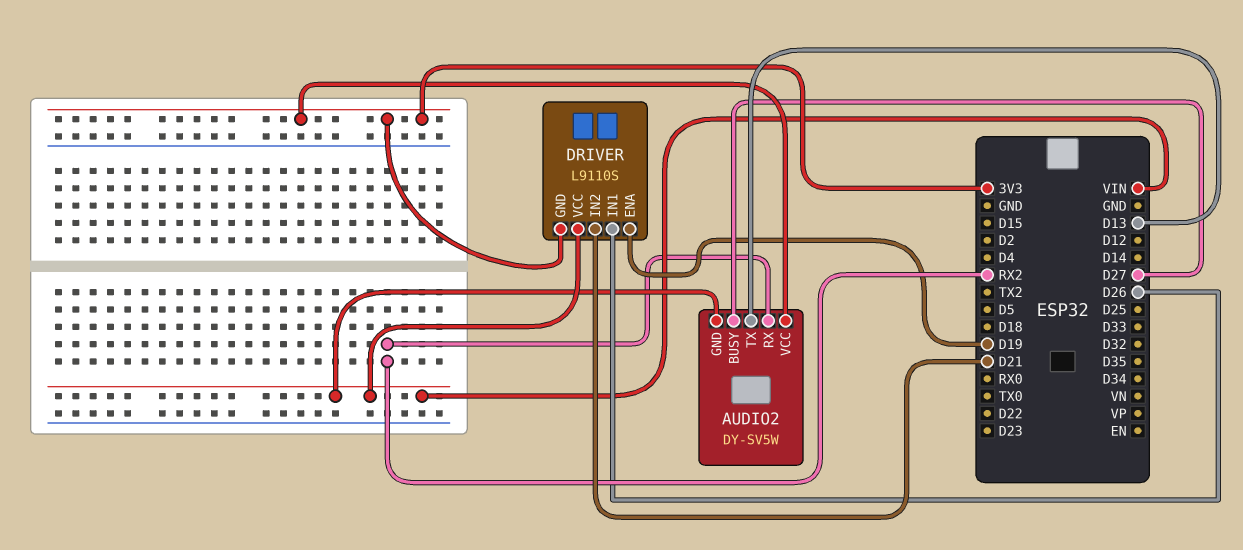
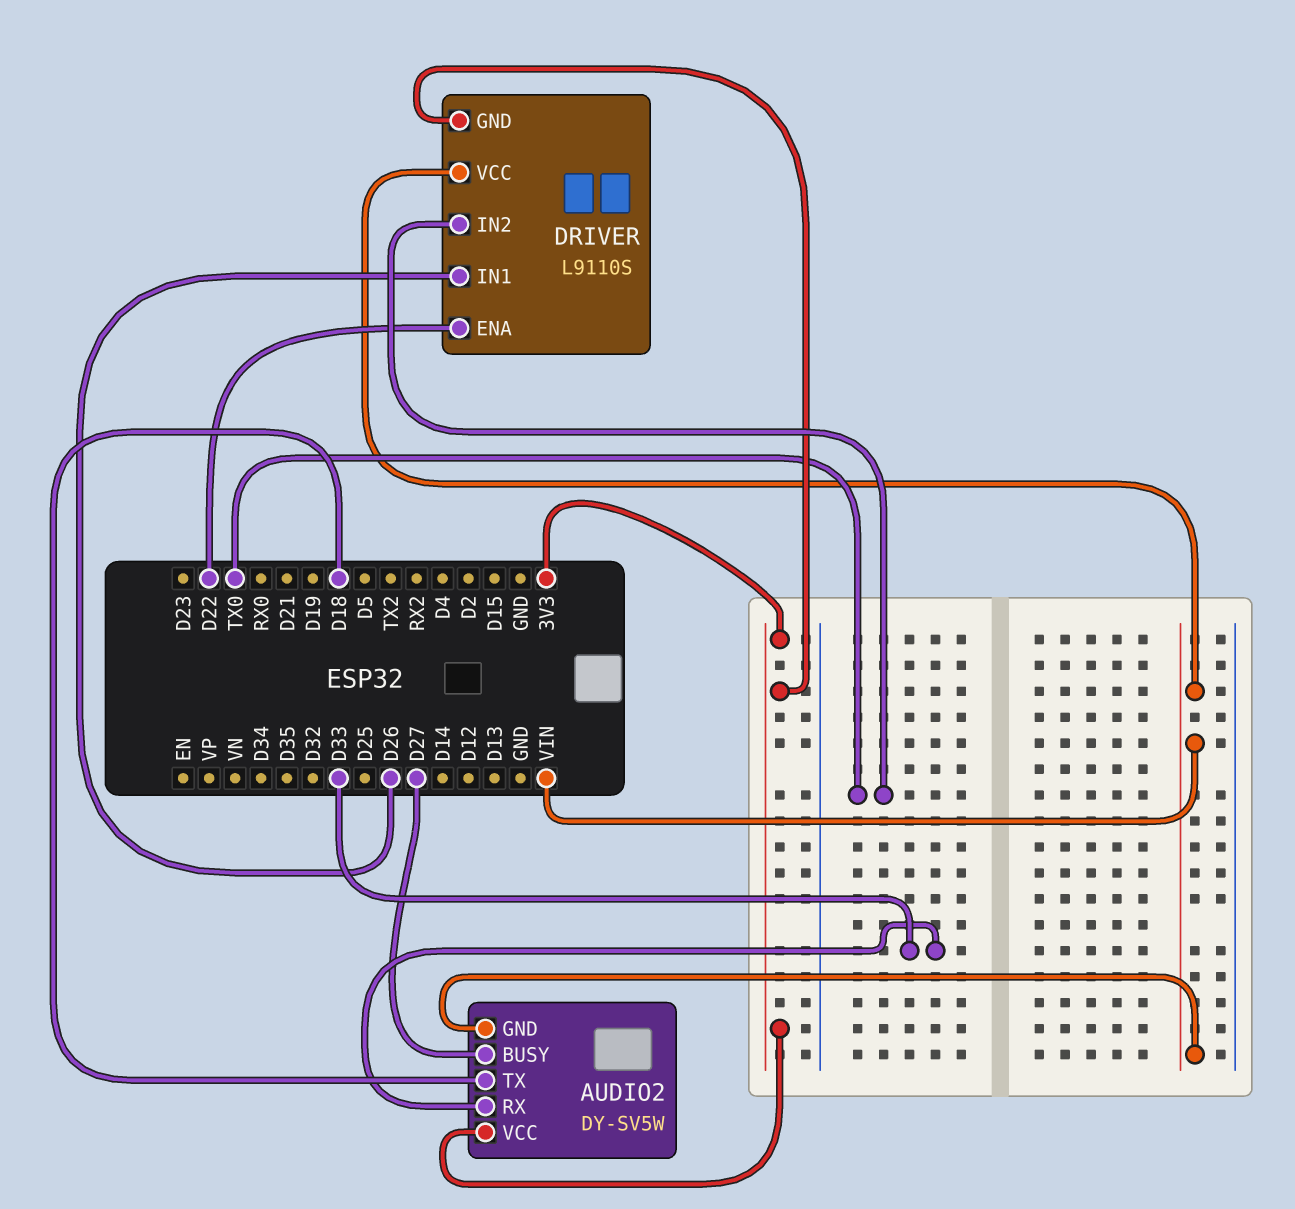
AUDIO2 pin RX: RX2 -> D33
AUDIO2 pin TX: D13 -> D18
DRIVER pin ENA: D19 -> D22
DRIVER pin IN2: D21 -> TX0

